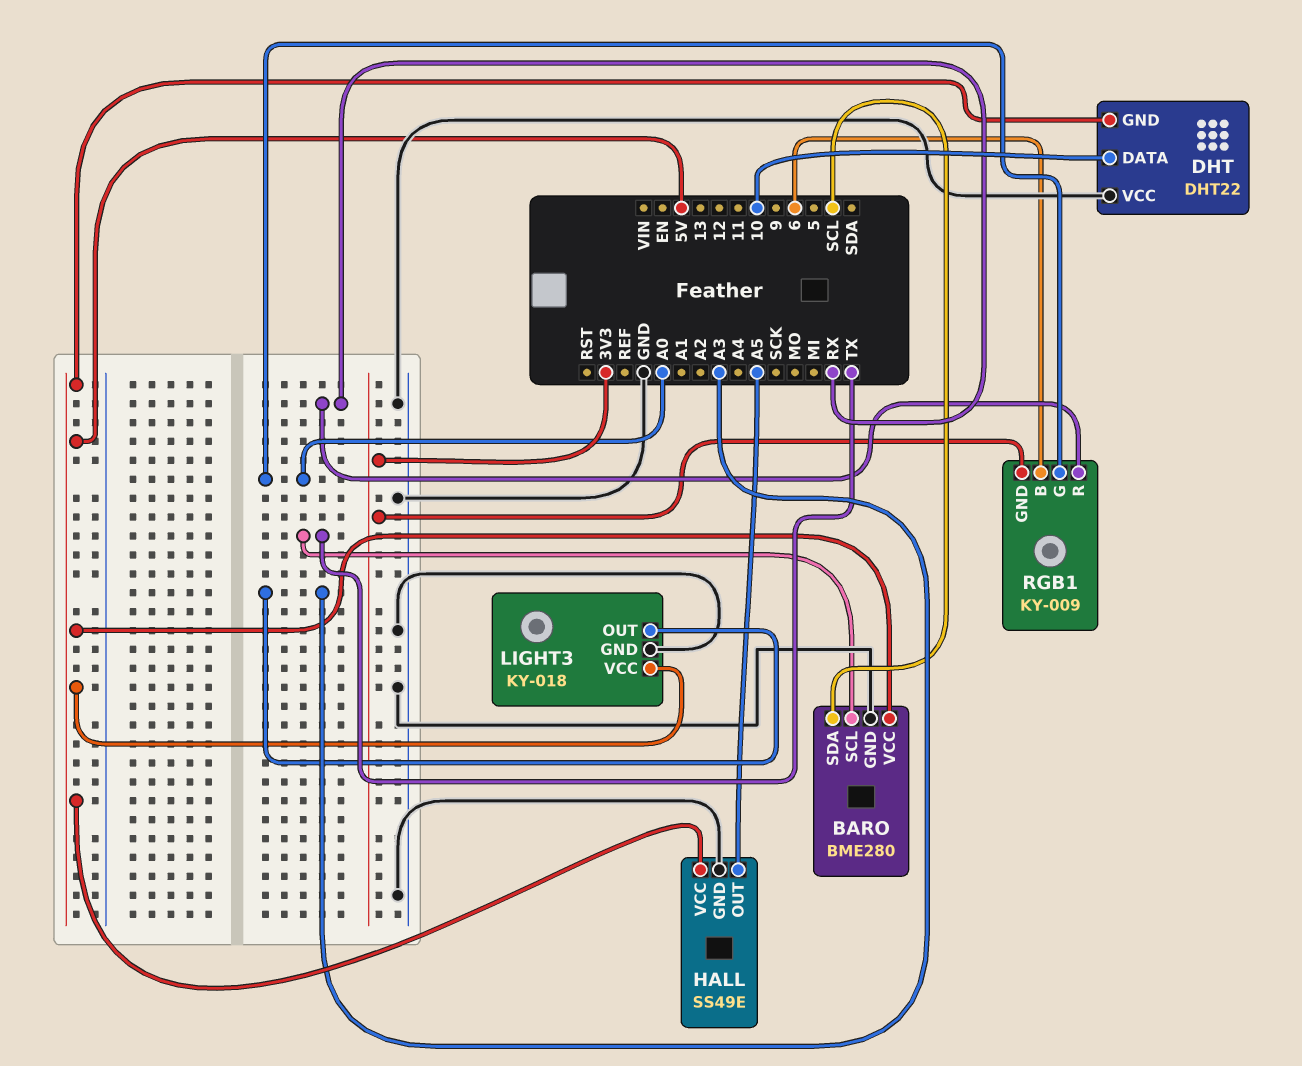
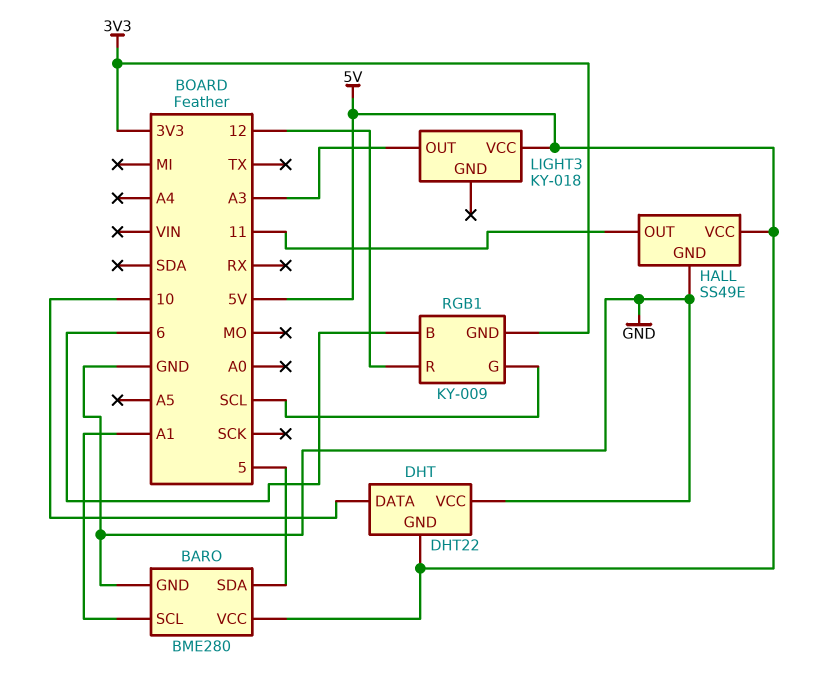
BARO pin SCL: TX -> A1
BARO pin SDA: SCL -> 5
HALL pin OUT: A5 -> 11
LIGHT3 pin GND: GND -> none
RGB1 pin G: A0 -> SCL
RGB1 pin R: RX -> 12

